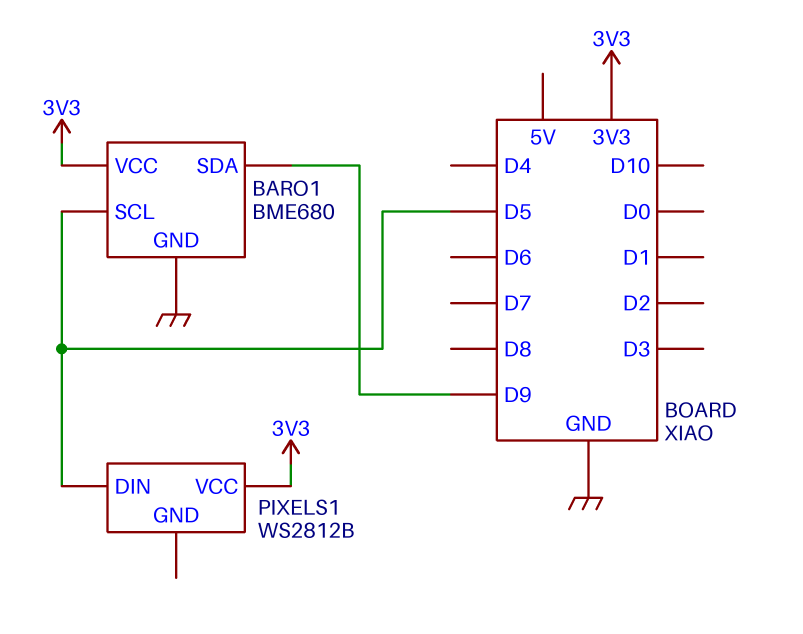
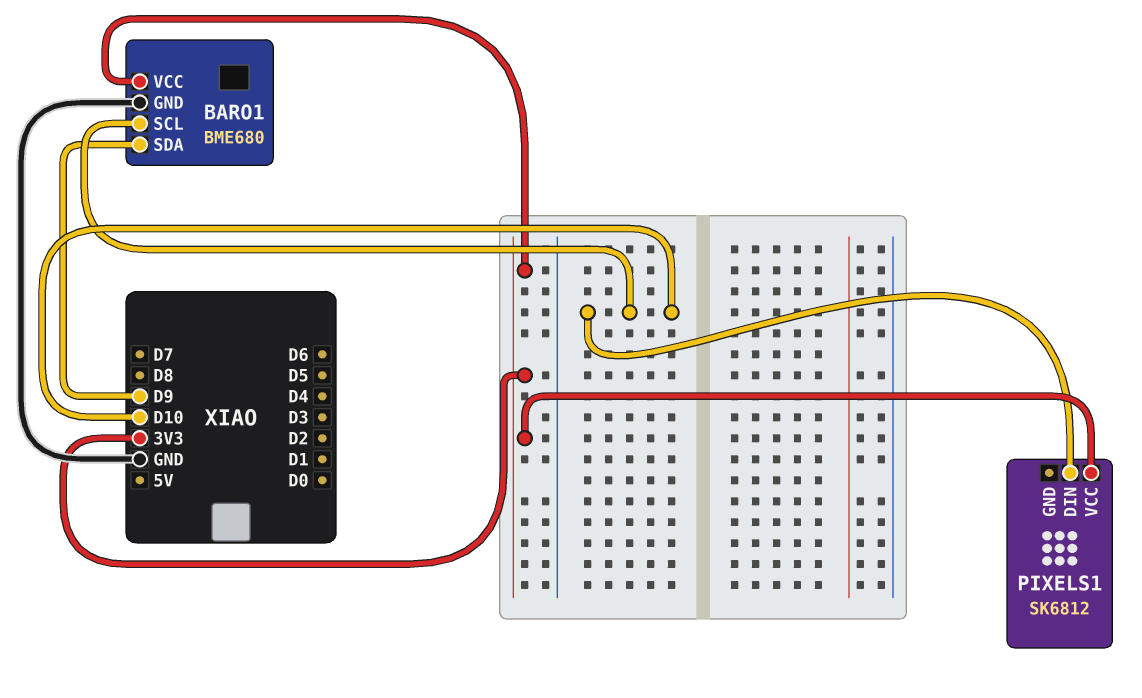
BARO1 pin SCL: D5 -> D10
PIXELS1: WS2812B -> SK6812
PIXELS1 pin DIN: D5 -> D10

